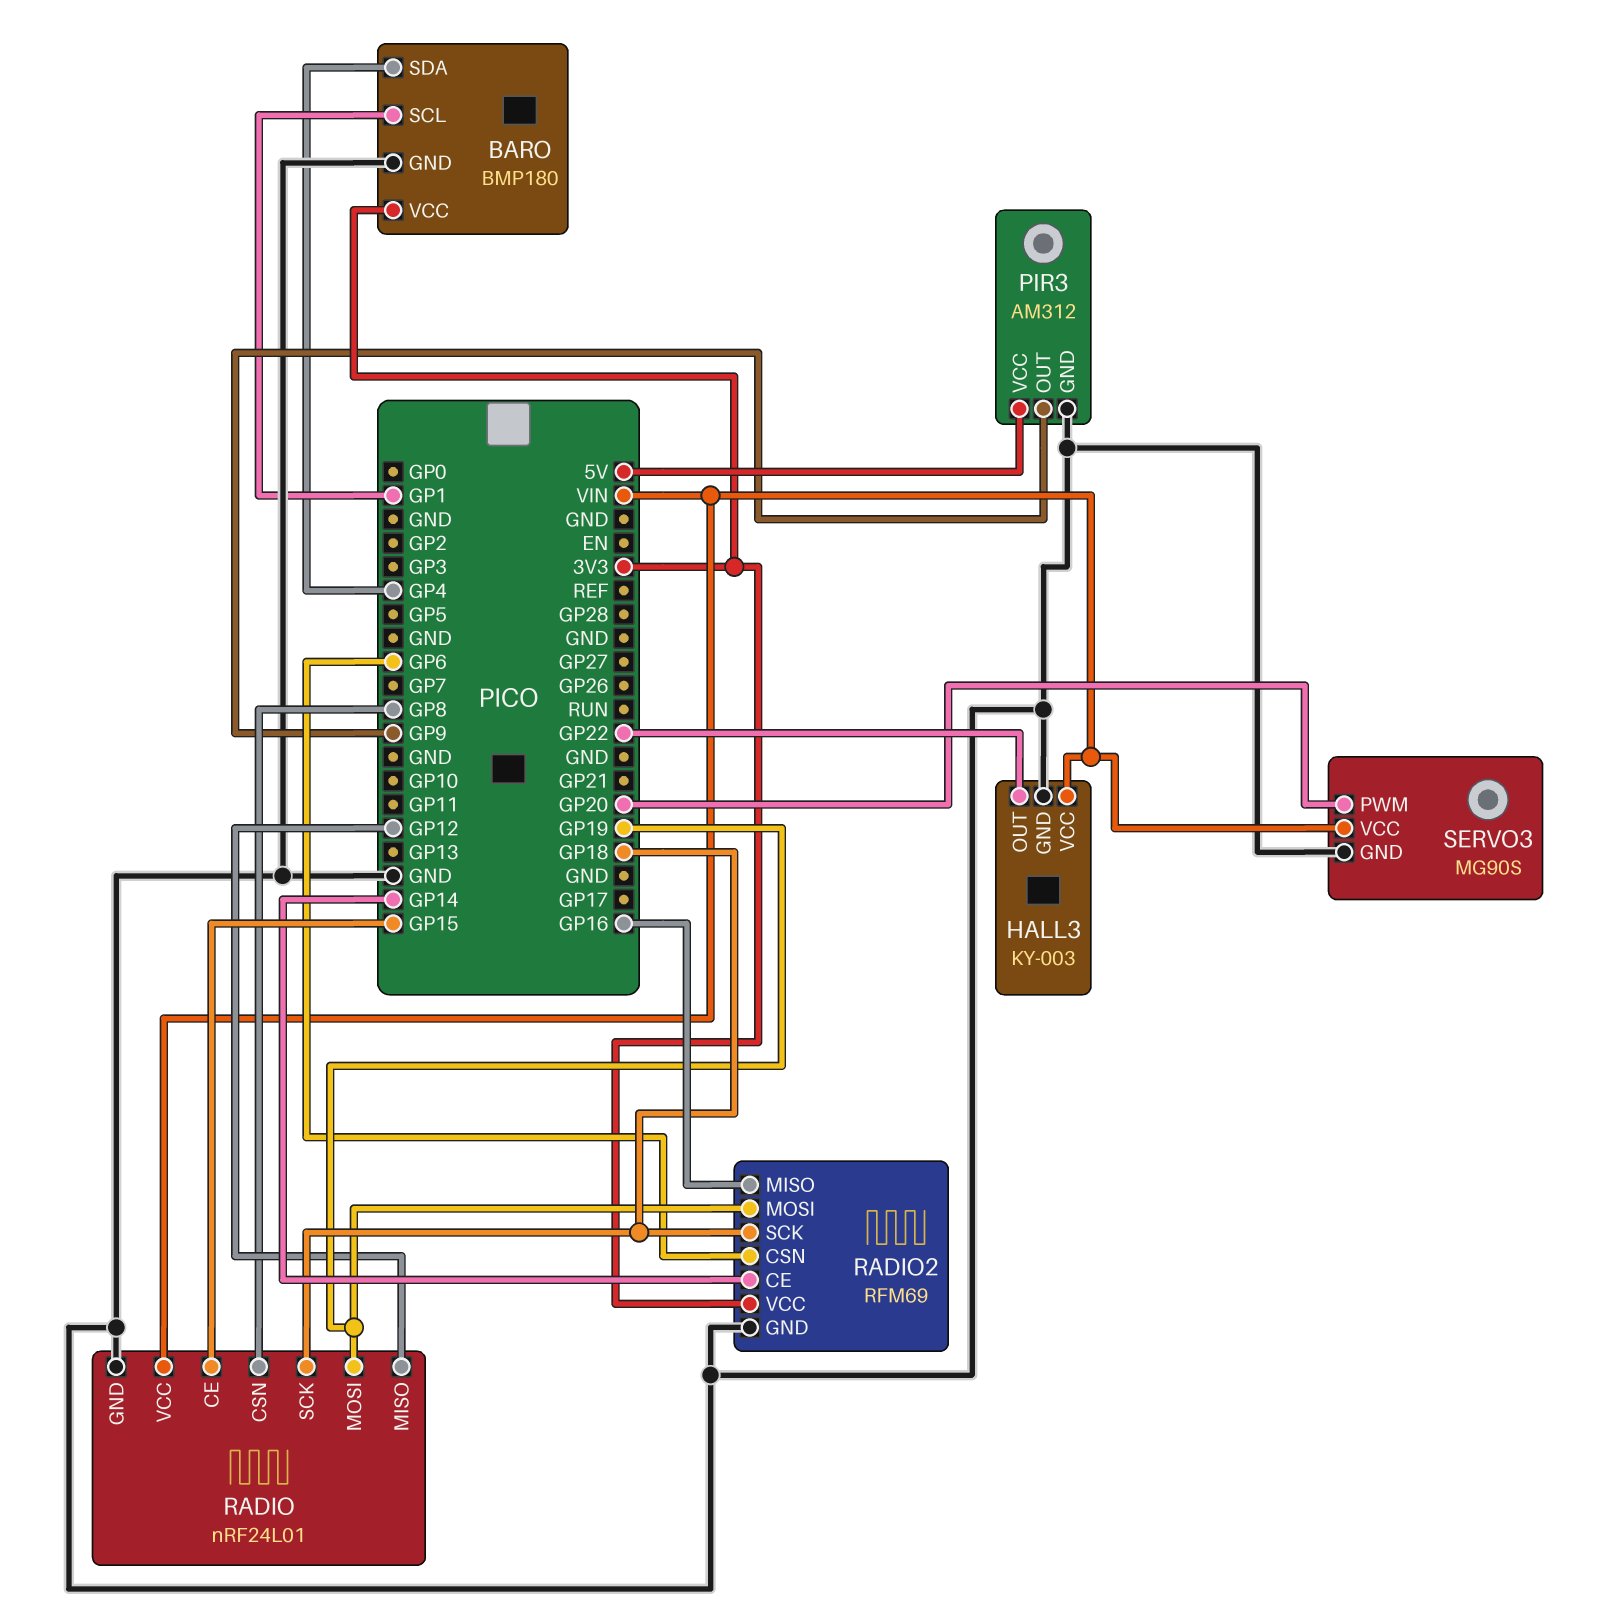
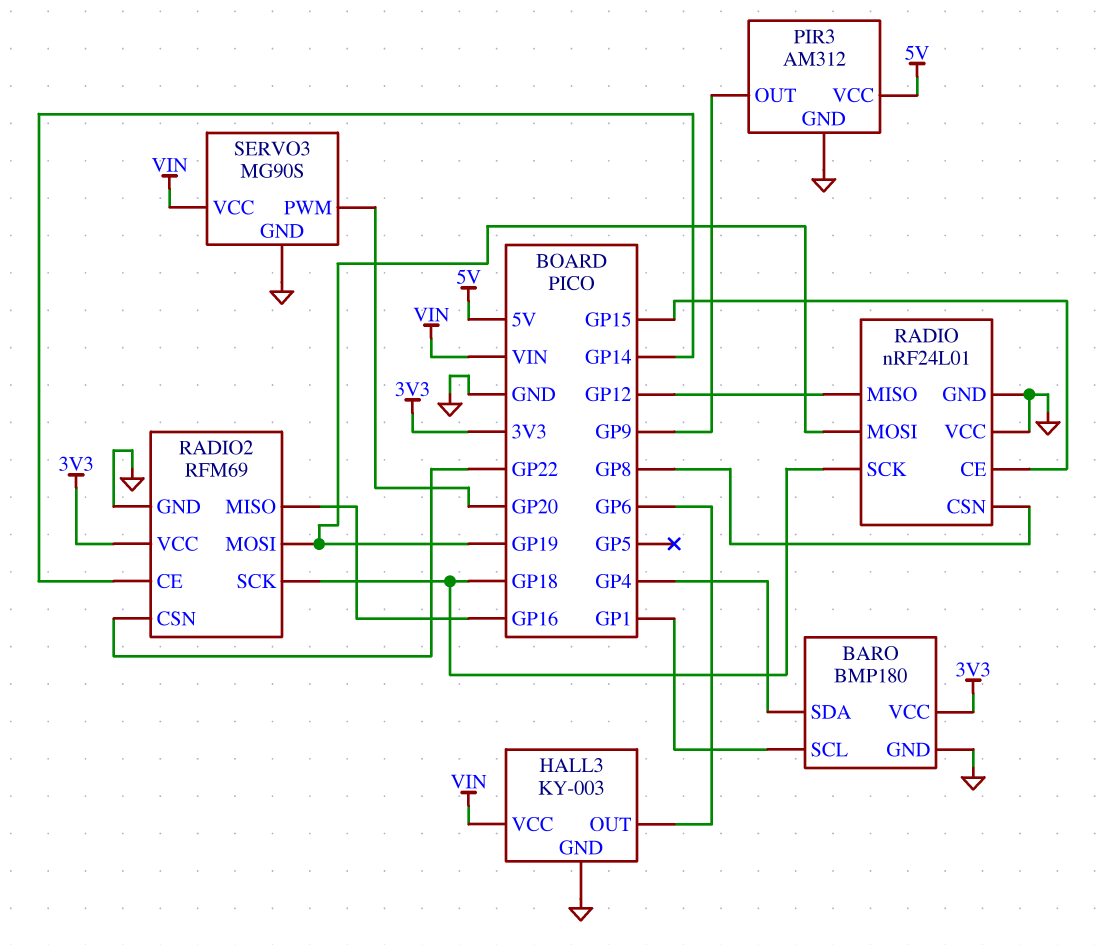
HALL3 pin OUT: GP22 -> GP6
RADIO pin VCC: VIN -> GND
RADIO2 pin CSN: GP6 -> GP22

